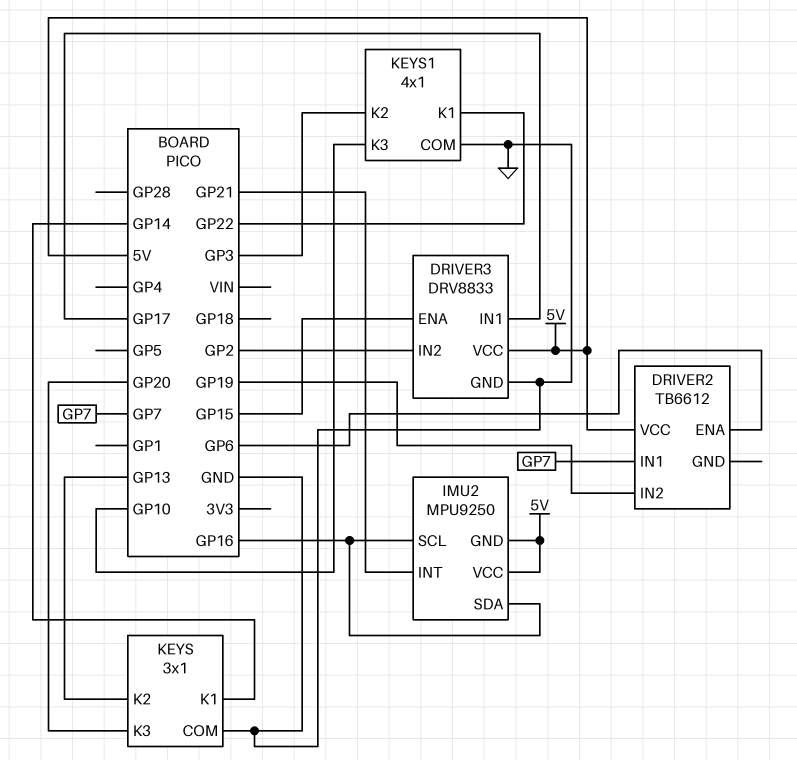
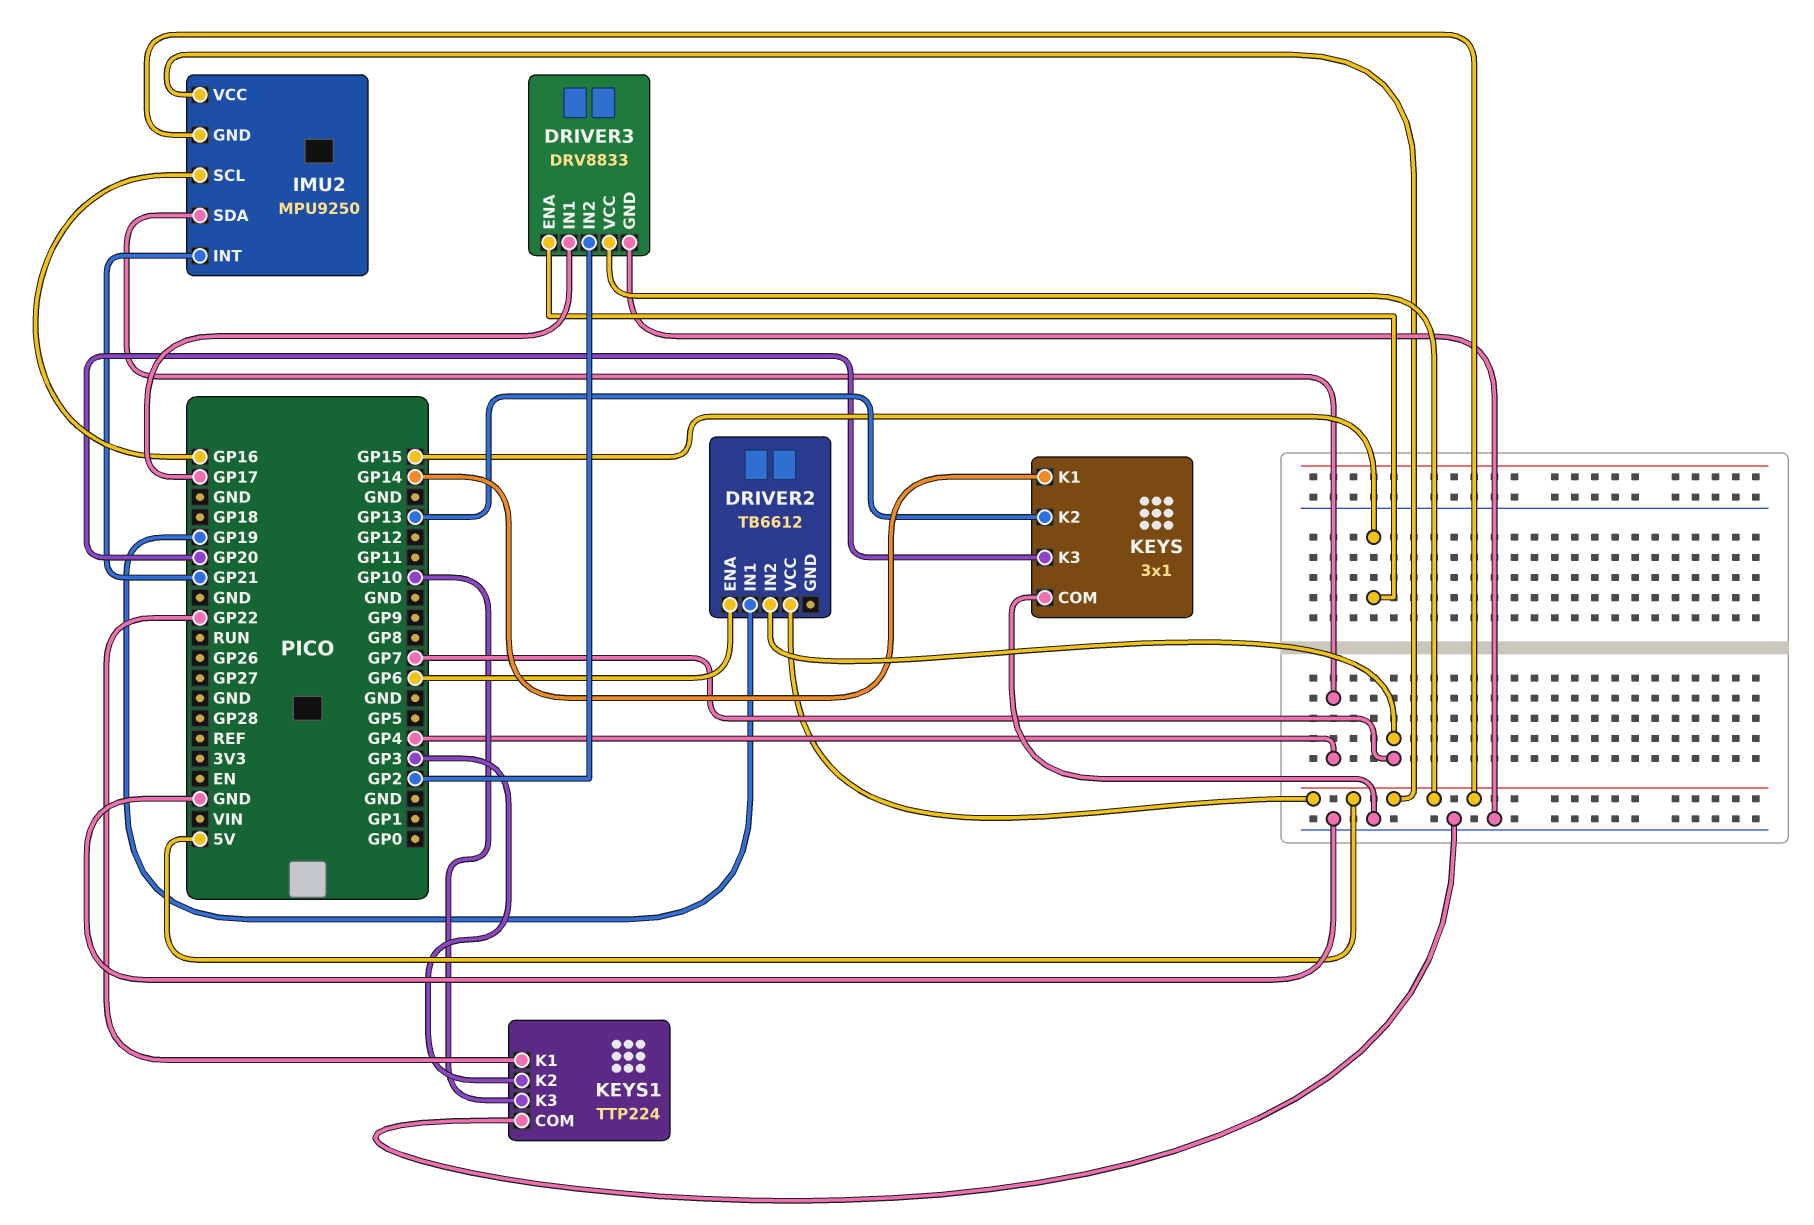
DRIVER2 pin IN1: GP7 -> GP19
DRIVER2 pin IN2: GP19 -> GP7
IMU2 pin SDA: GP16 -> GP4
KEYS1: 4x1 -> TTP224

